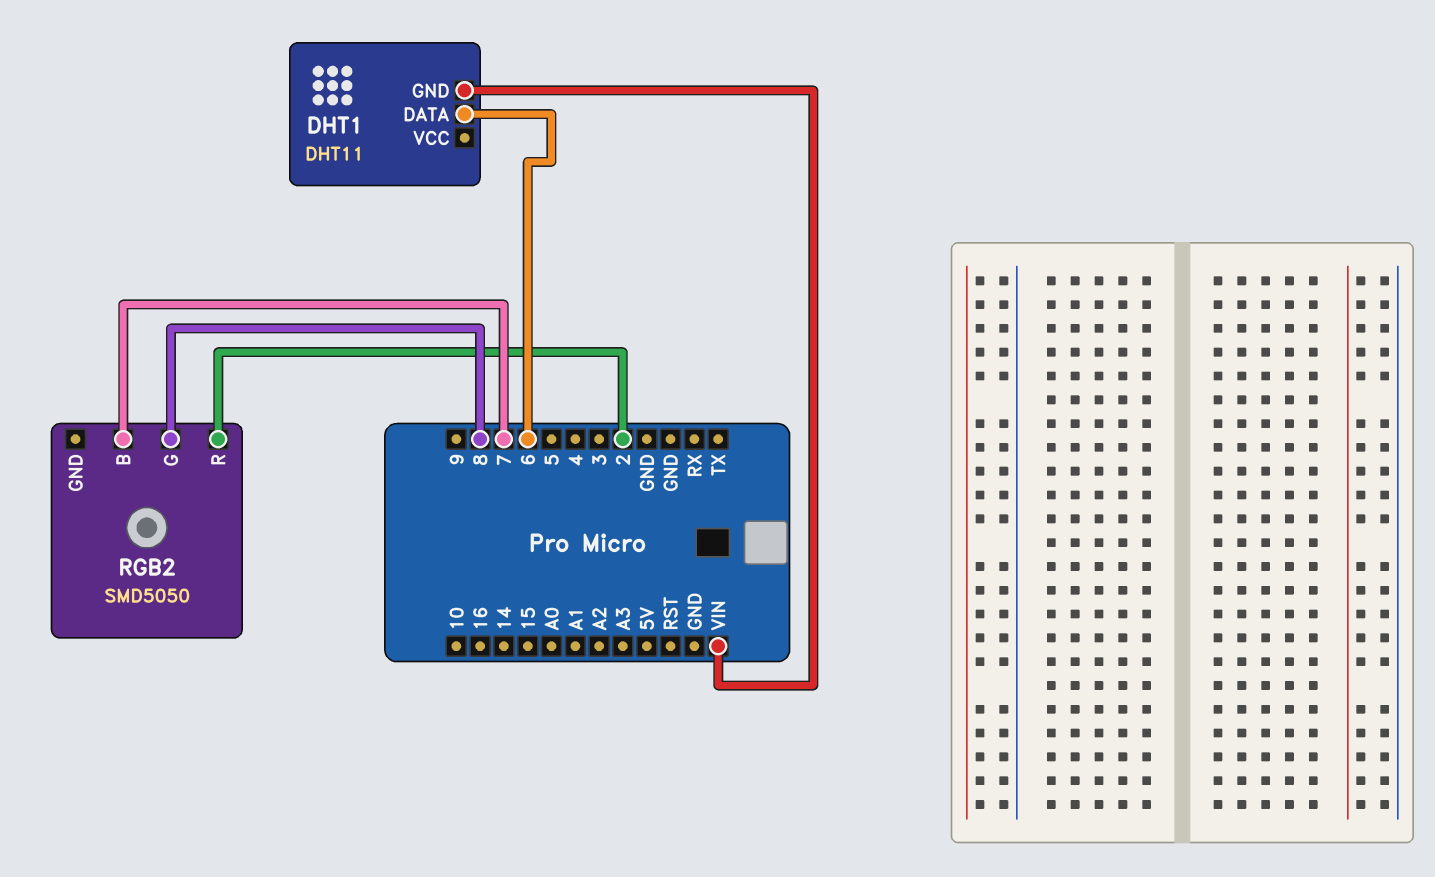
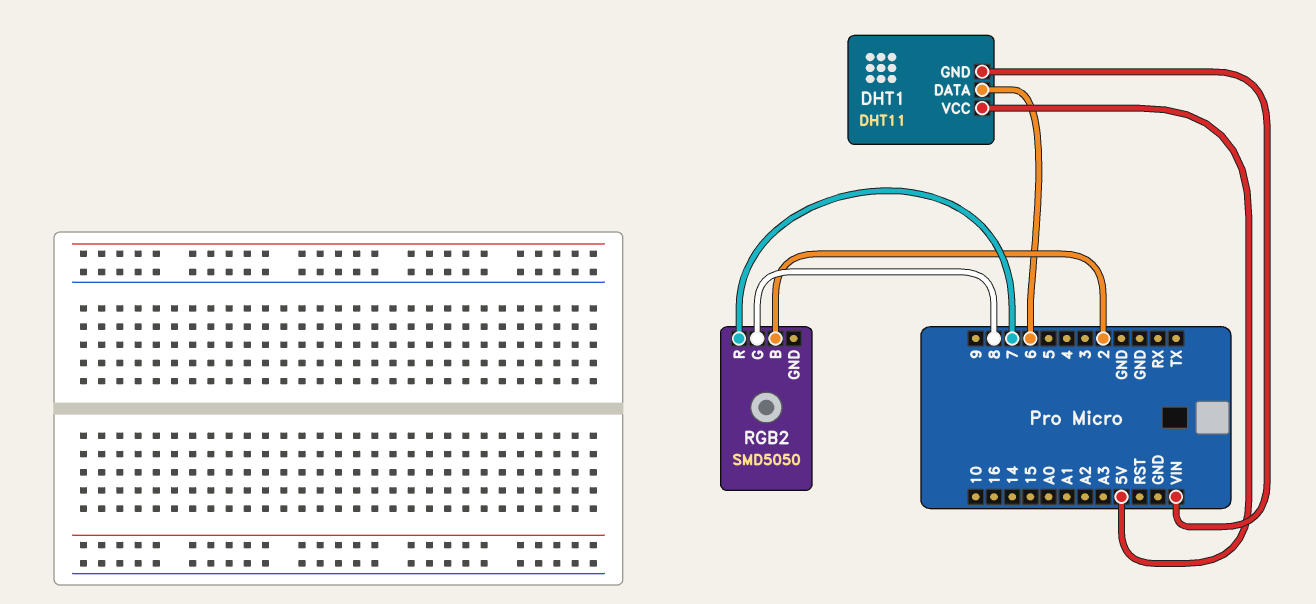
DHT1 pin VCC: none -> 5V
RGB2 pin B: 7 -> 2
RGB2 pin R: 2 -> 7

